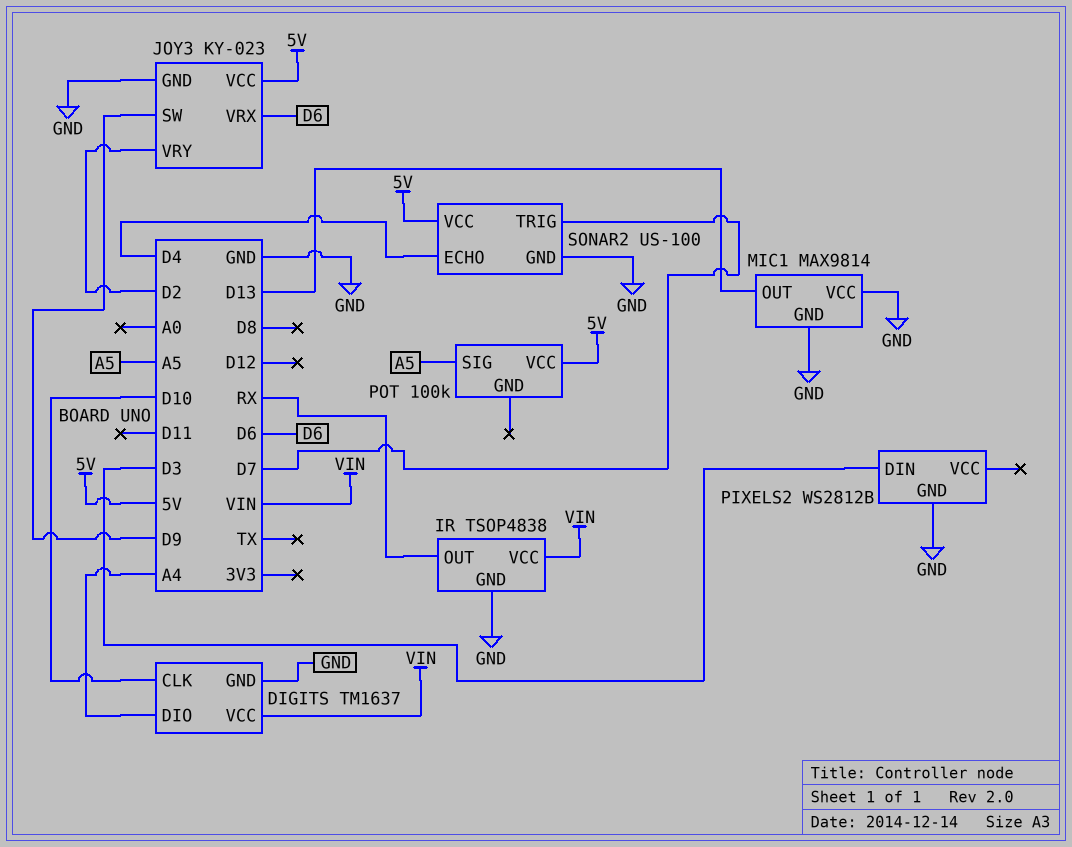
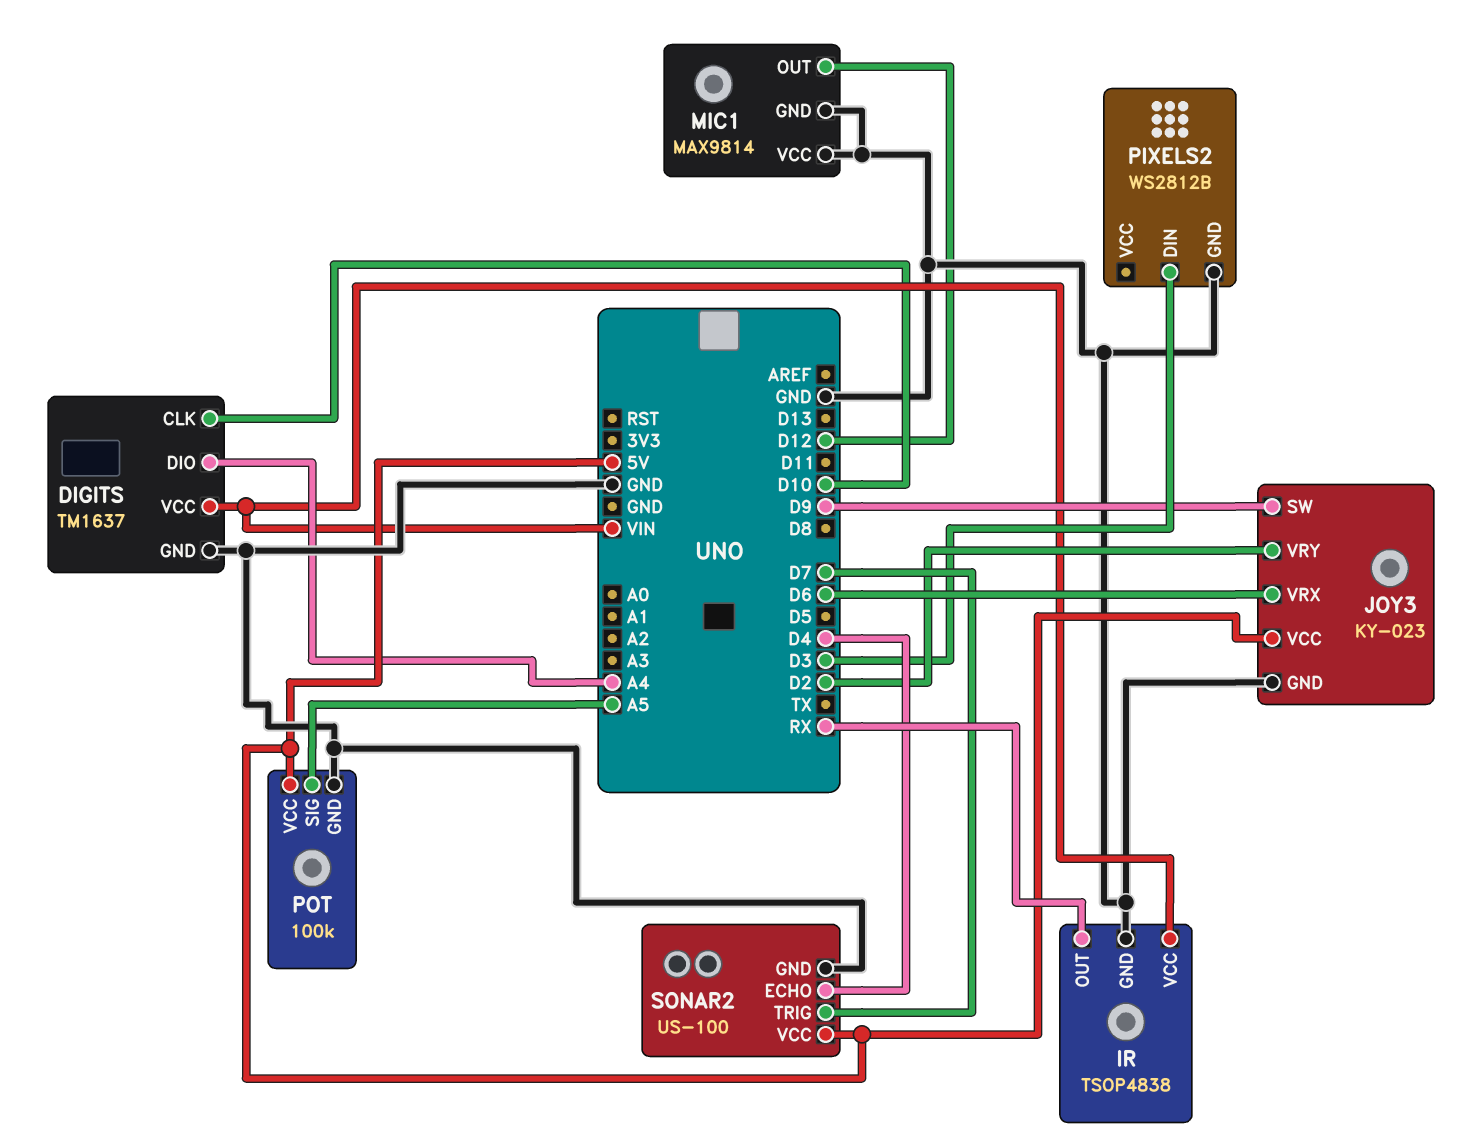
MIC1 pin OUT: D13 -> D12
POT pin GND: none -> GND

